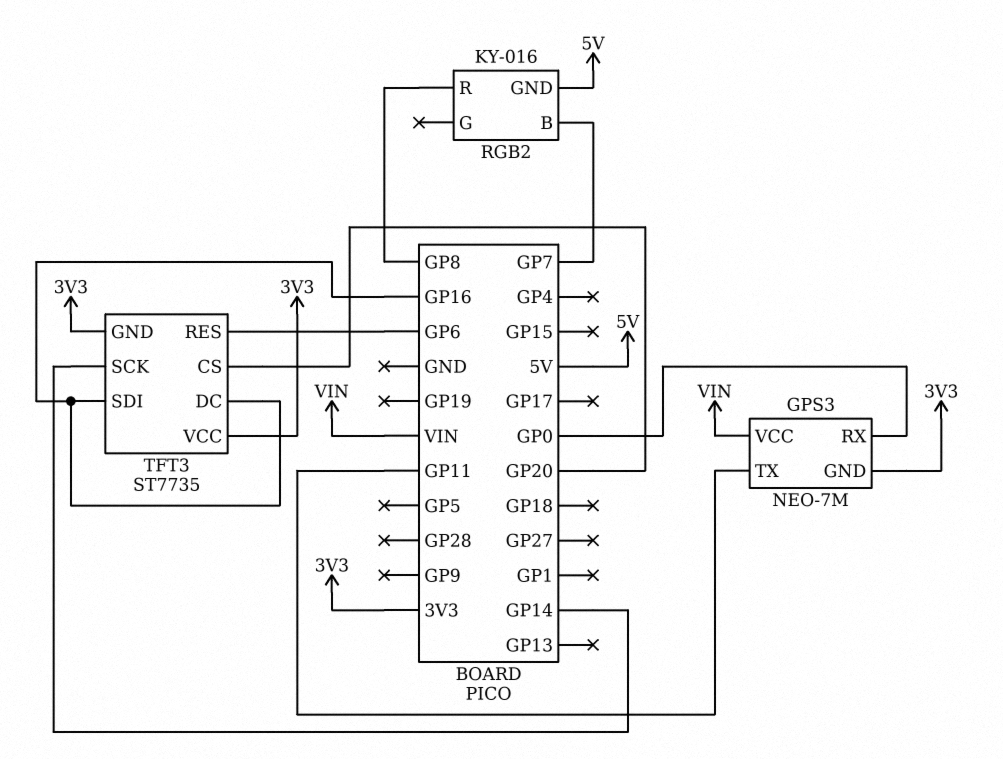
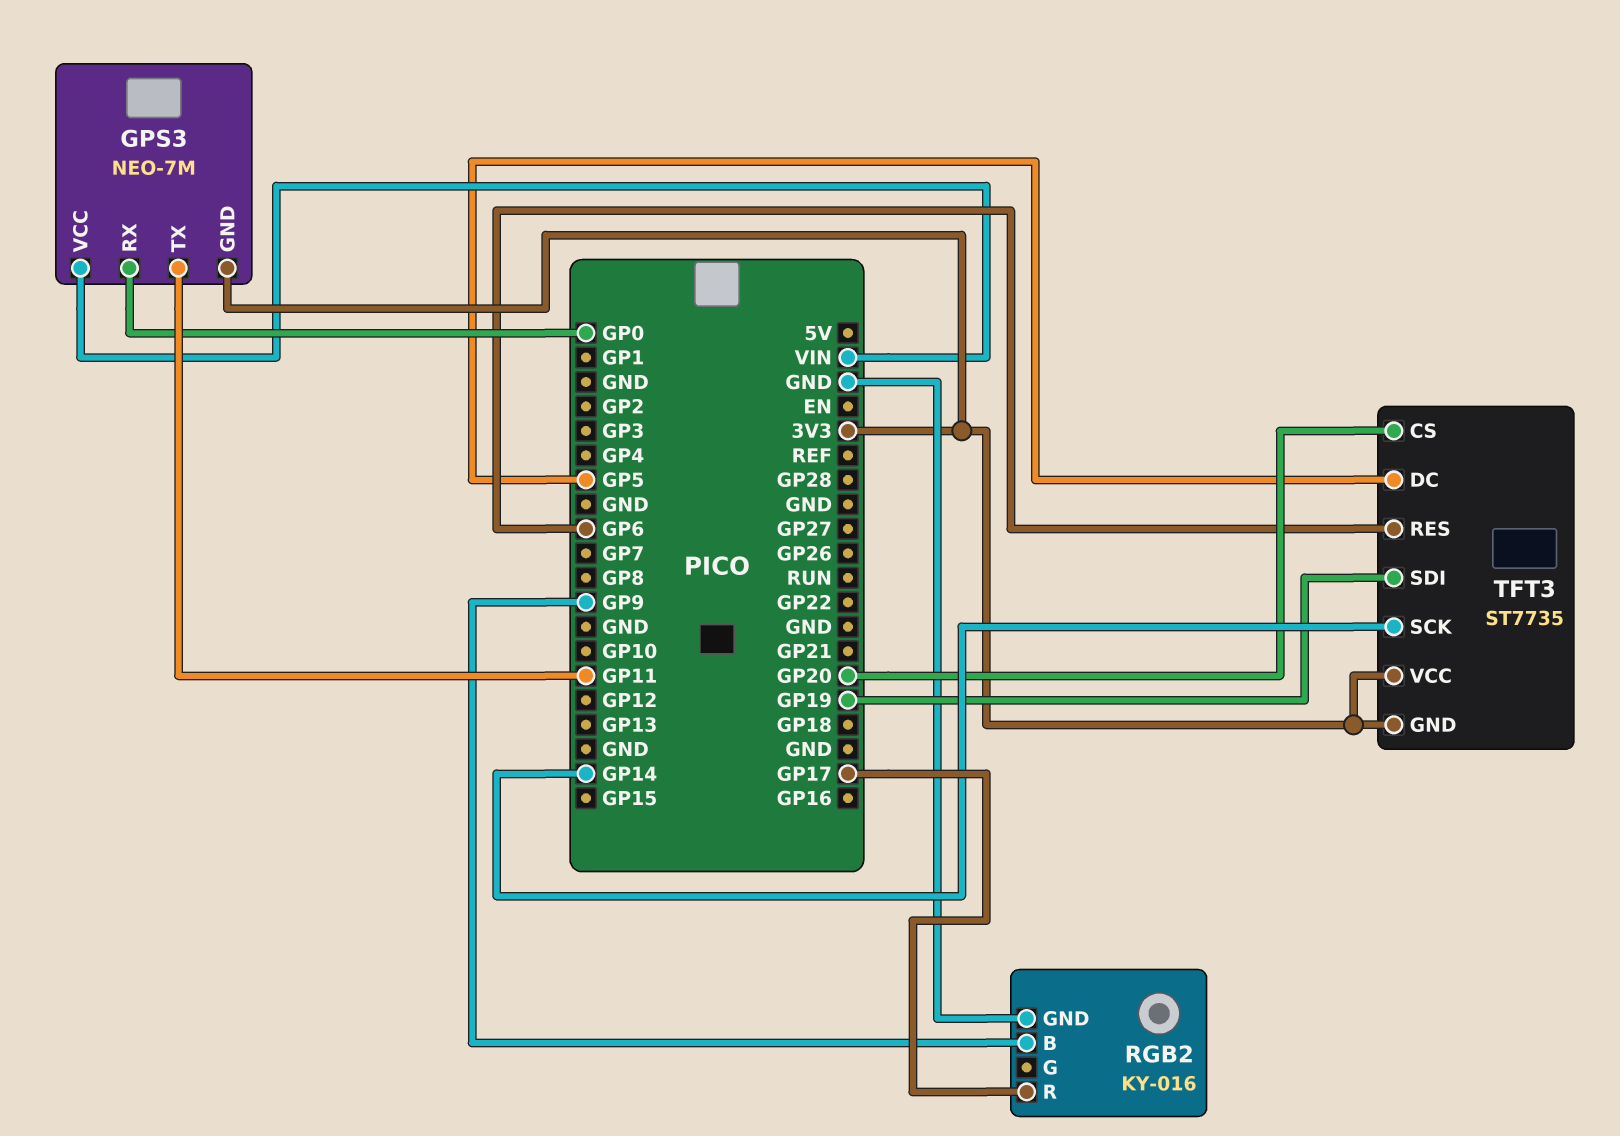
RGB2 pin B: GP7 -> GP9
RGB2 pin GND: 5V -> GND
RGB2 pin R: GP8 -> GP17
TFT3 pin DC: GP16 -> GP5
TFT3 pin SDI: GP16 -> GP19

